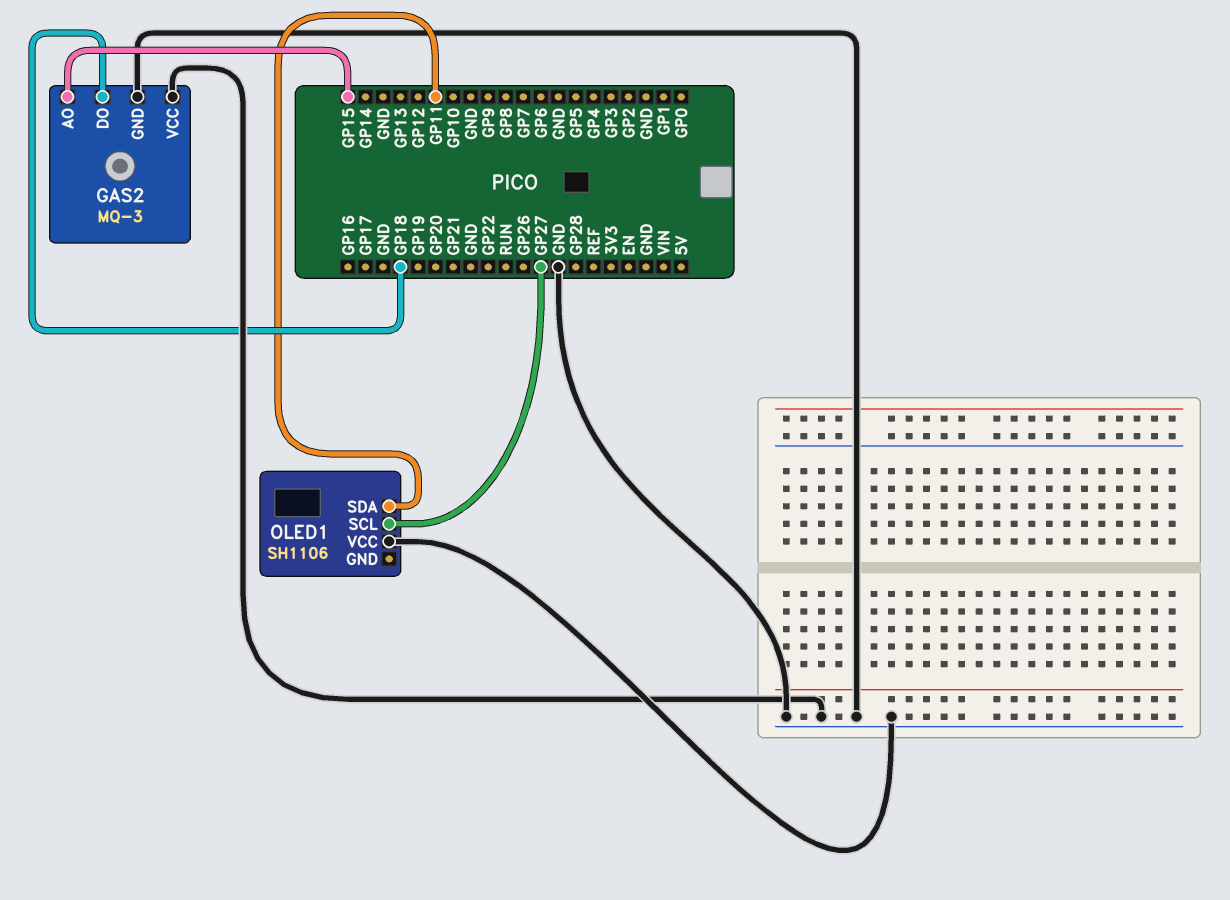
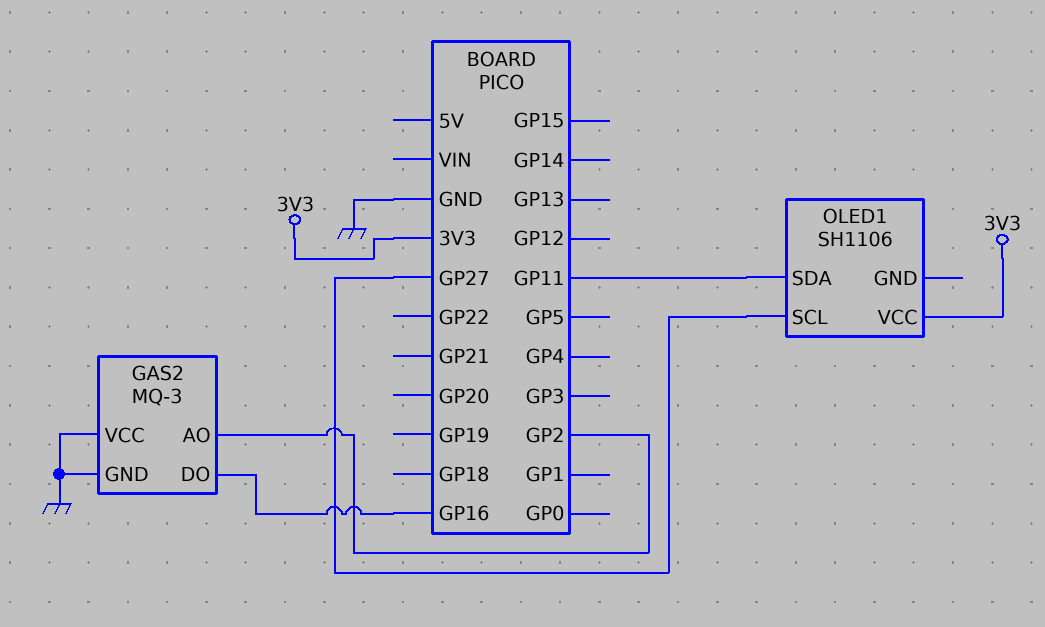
GAS2 pin AO: GP15 -> GP2
GAS2 pin DO: GP18 -> GP16
OLED1 pin VCC: GND -> 3V3

